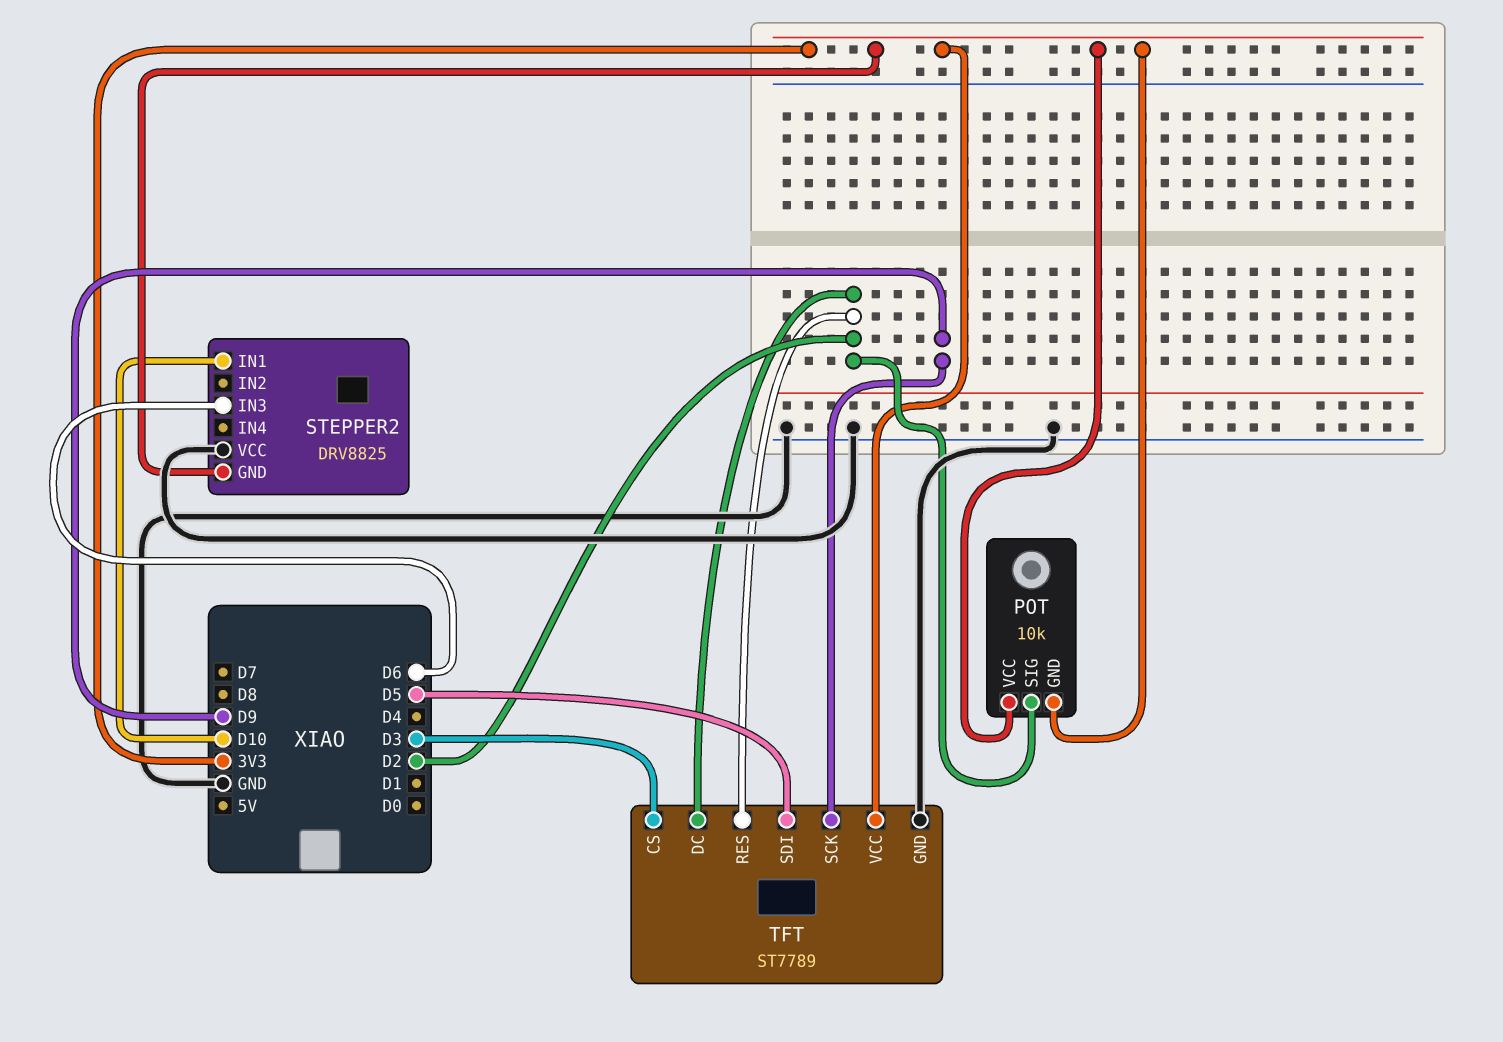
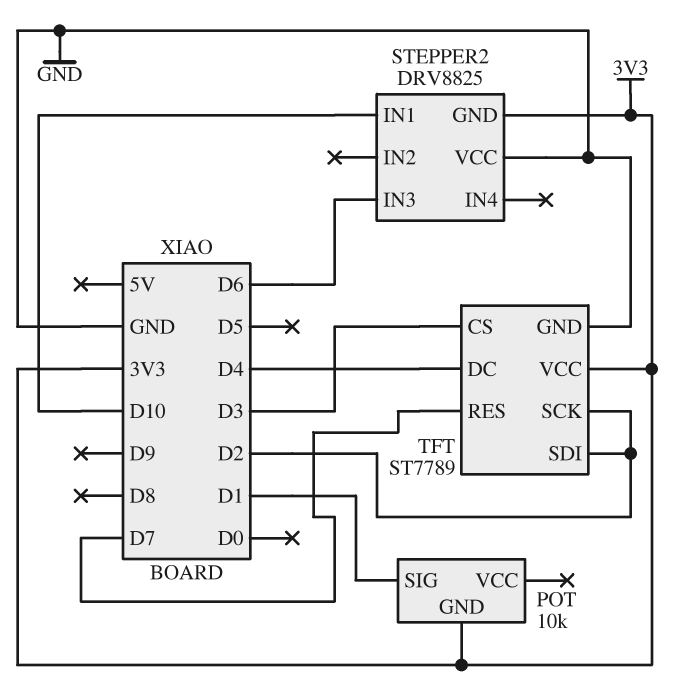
POT pin SIG: D2 -> D1
POT pin VCC: 3V3 -> none
TFT pin DC: D2 -> D4
TFT pin RES: D2 -> D7
TFT pin SCK: D9 -> D2
TFT pin SDI: D5 -> D2

